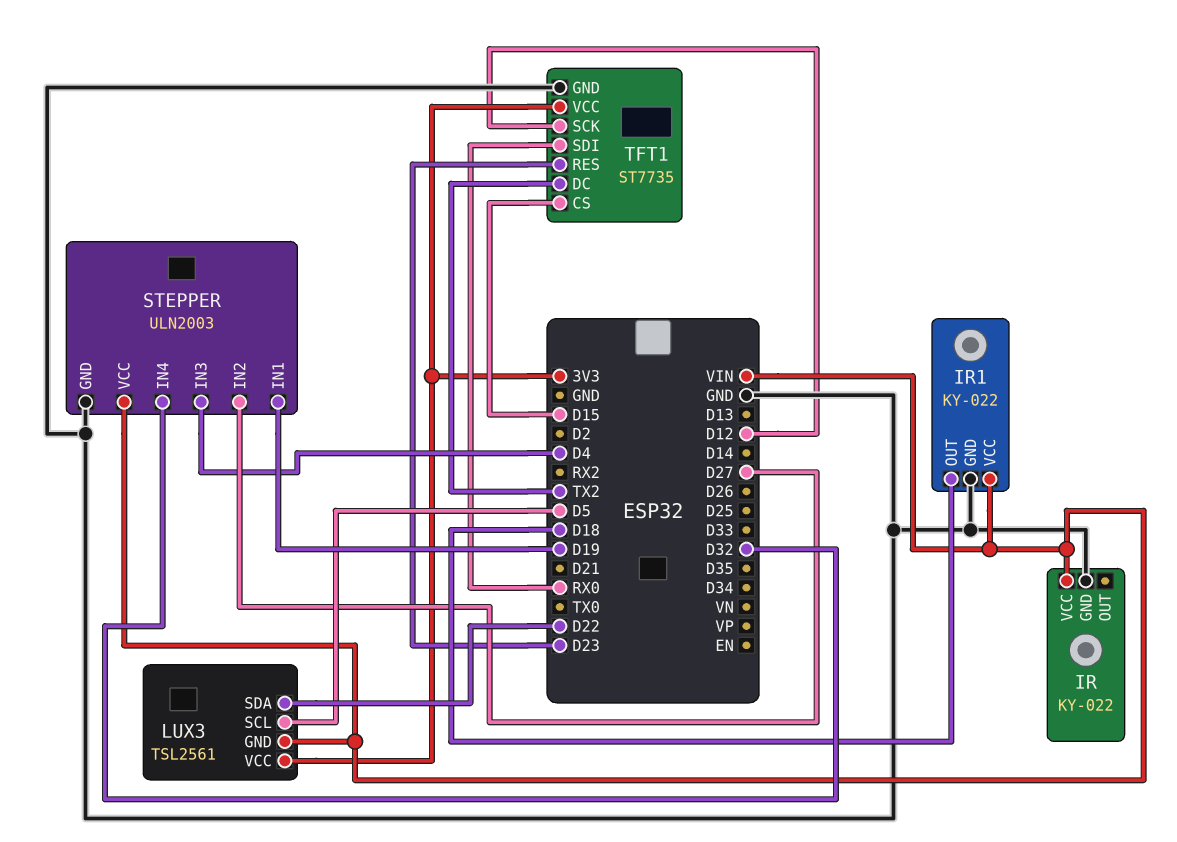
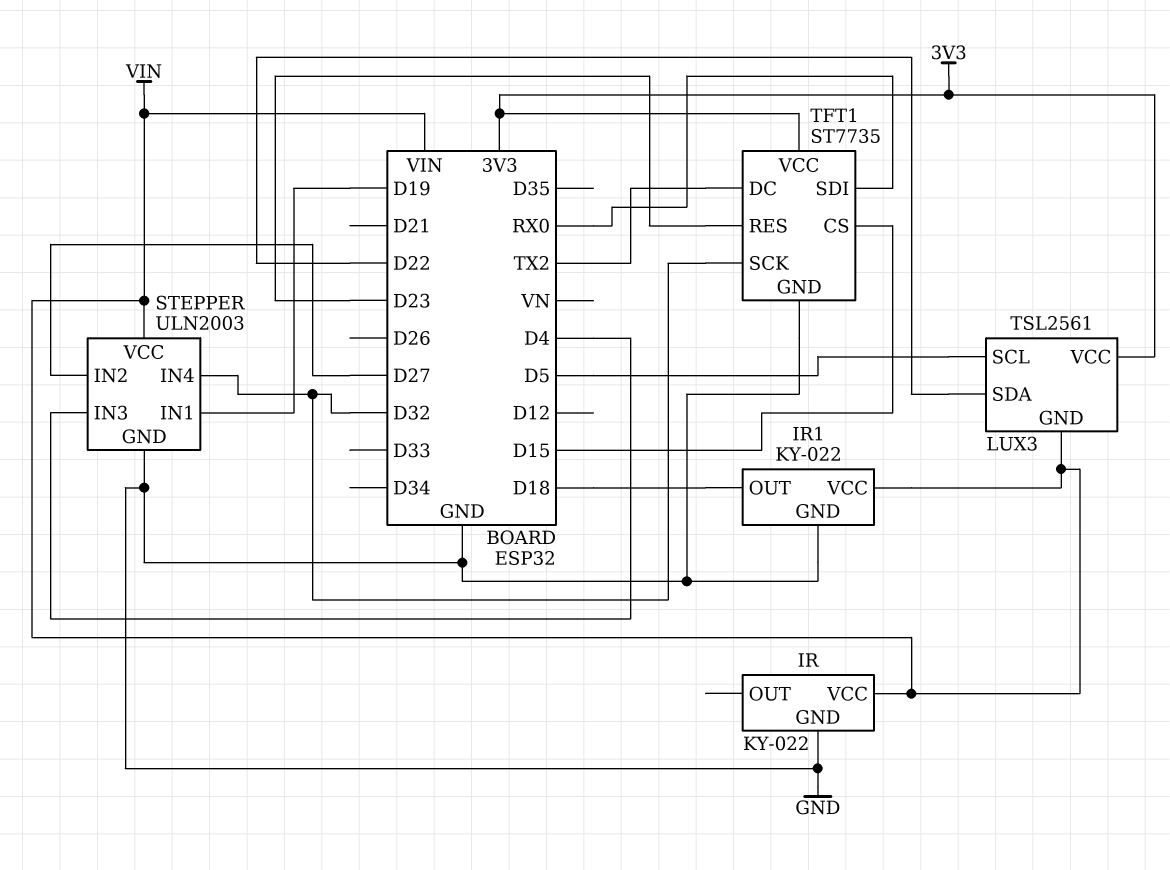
TFT1 pin SCK: D12 -> D32

